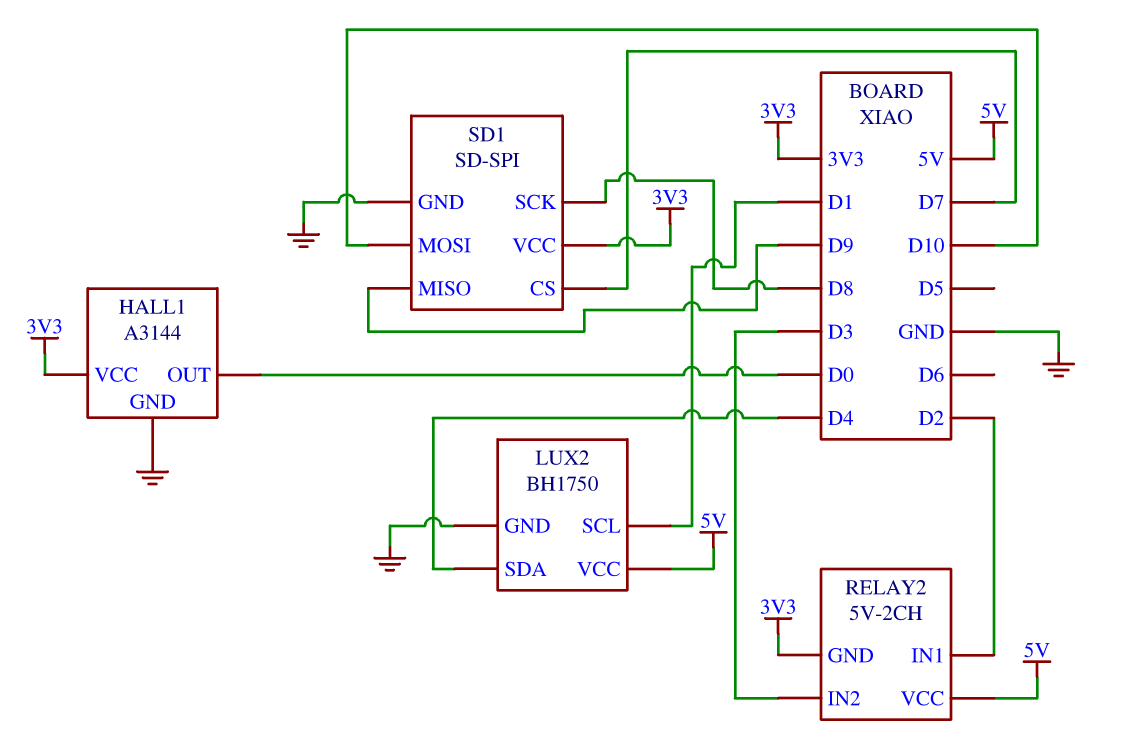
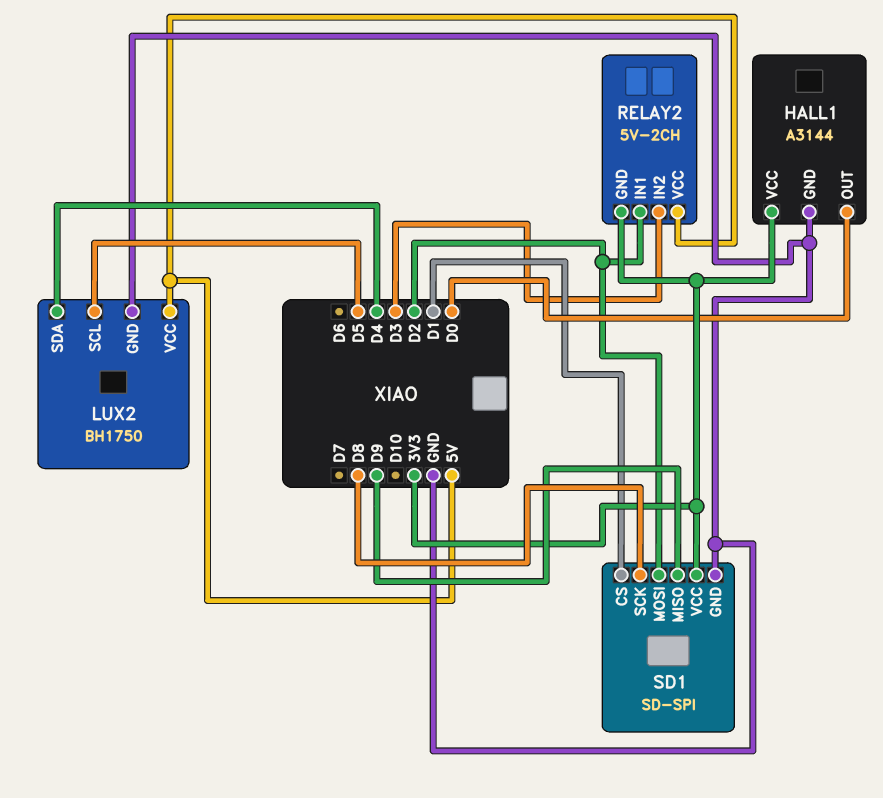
LUX2 pin SCL: D1 -> D5
SD1 pin CS: D7 -> D1
SD1 pin MOSI: D10 -> D2

